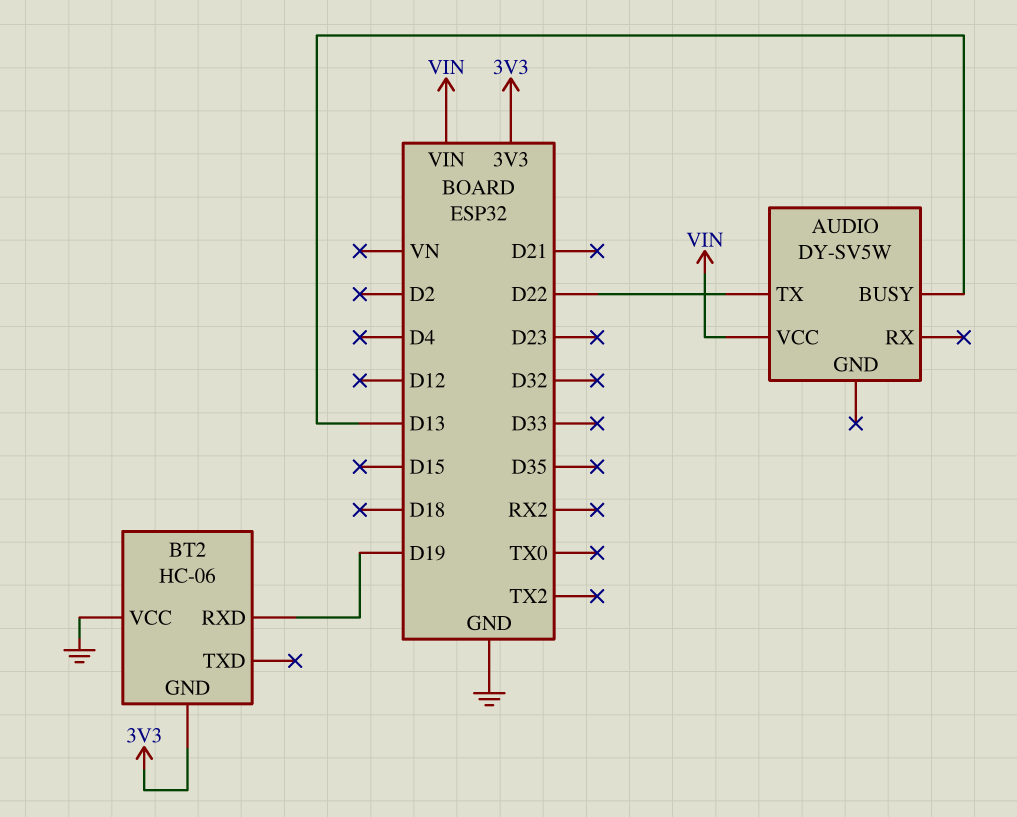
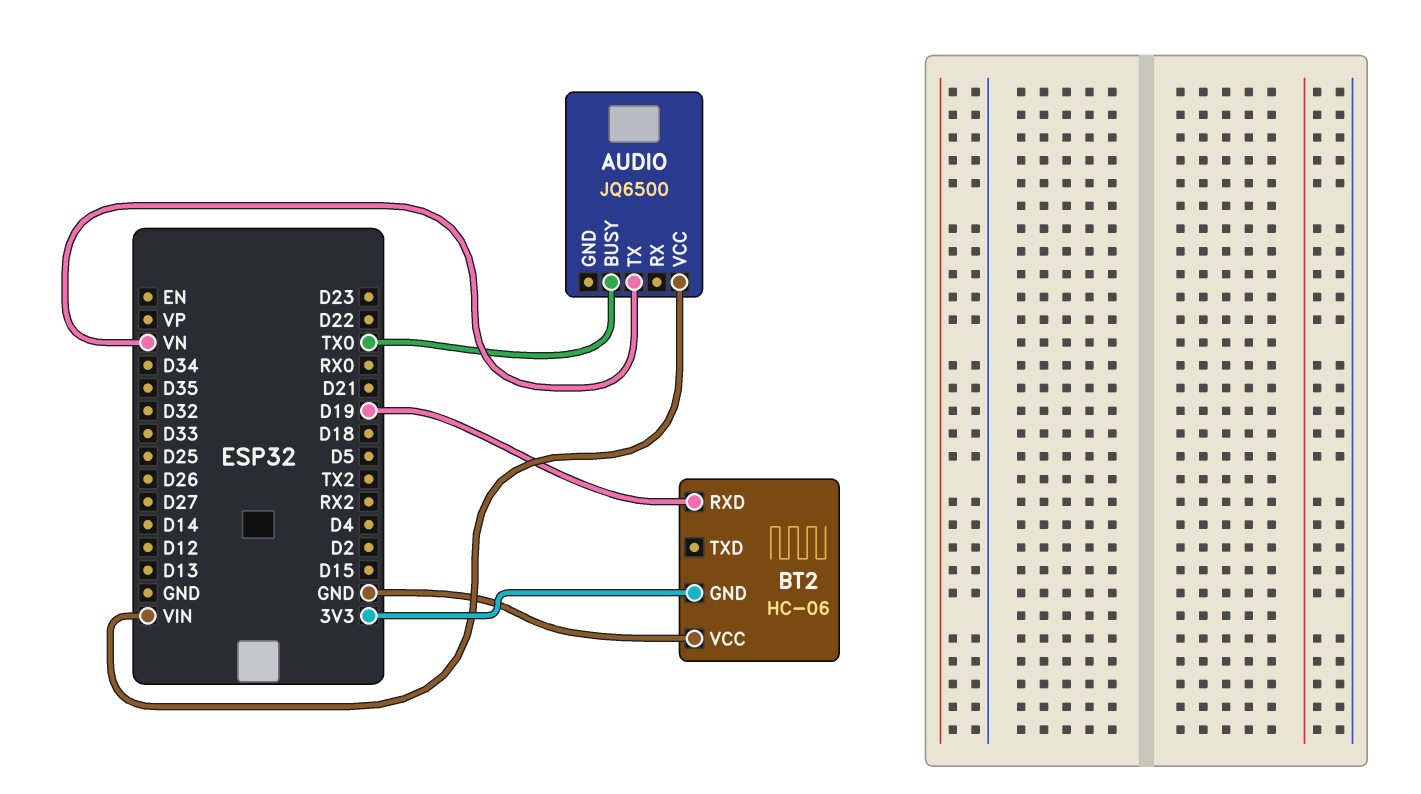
AUDIO: DY-SV5W -> JQ6500
AUDIO pin BUSY: D13 -> TX0
AUDIO pin TX: D22 -> VN

